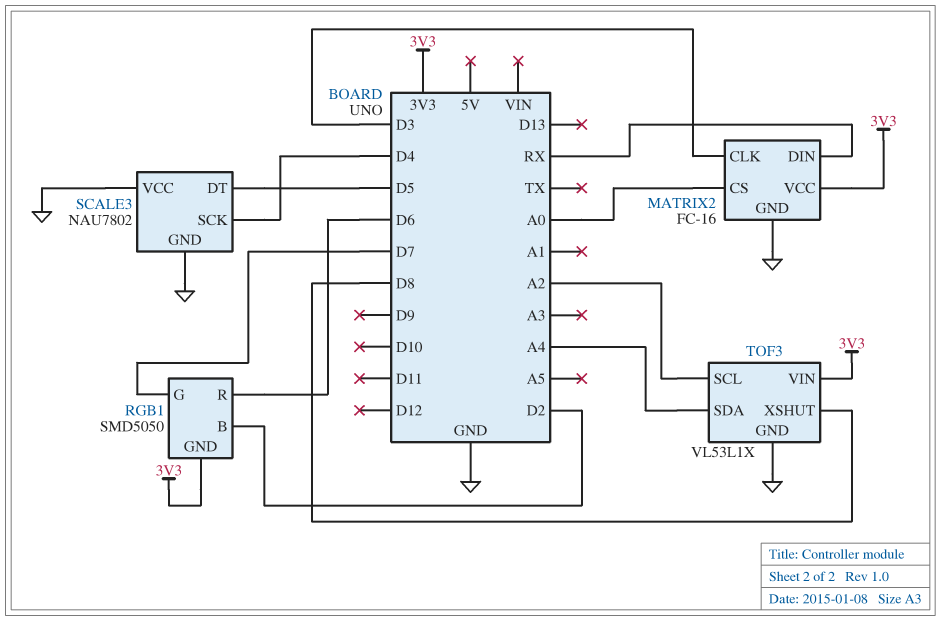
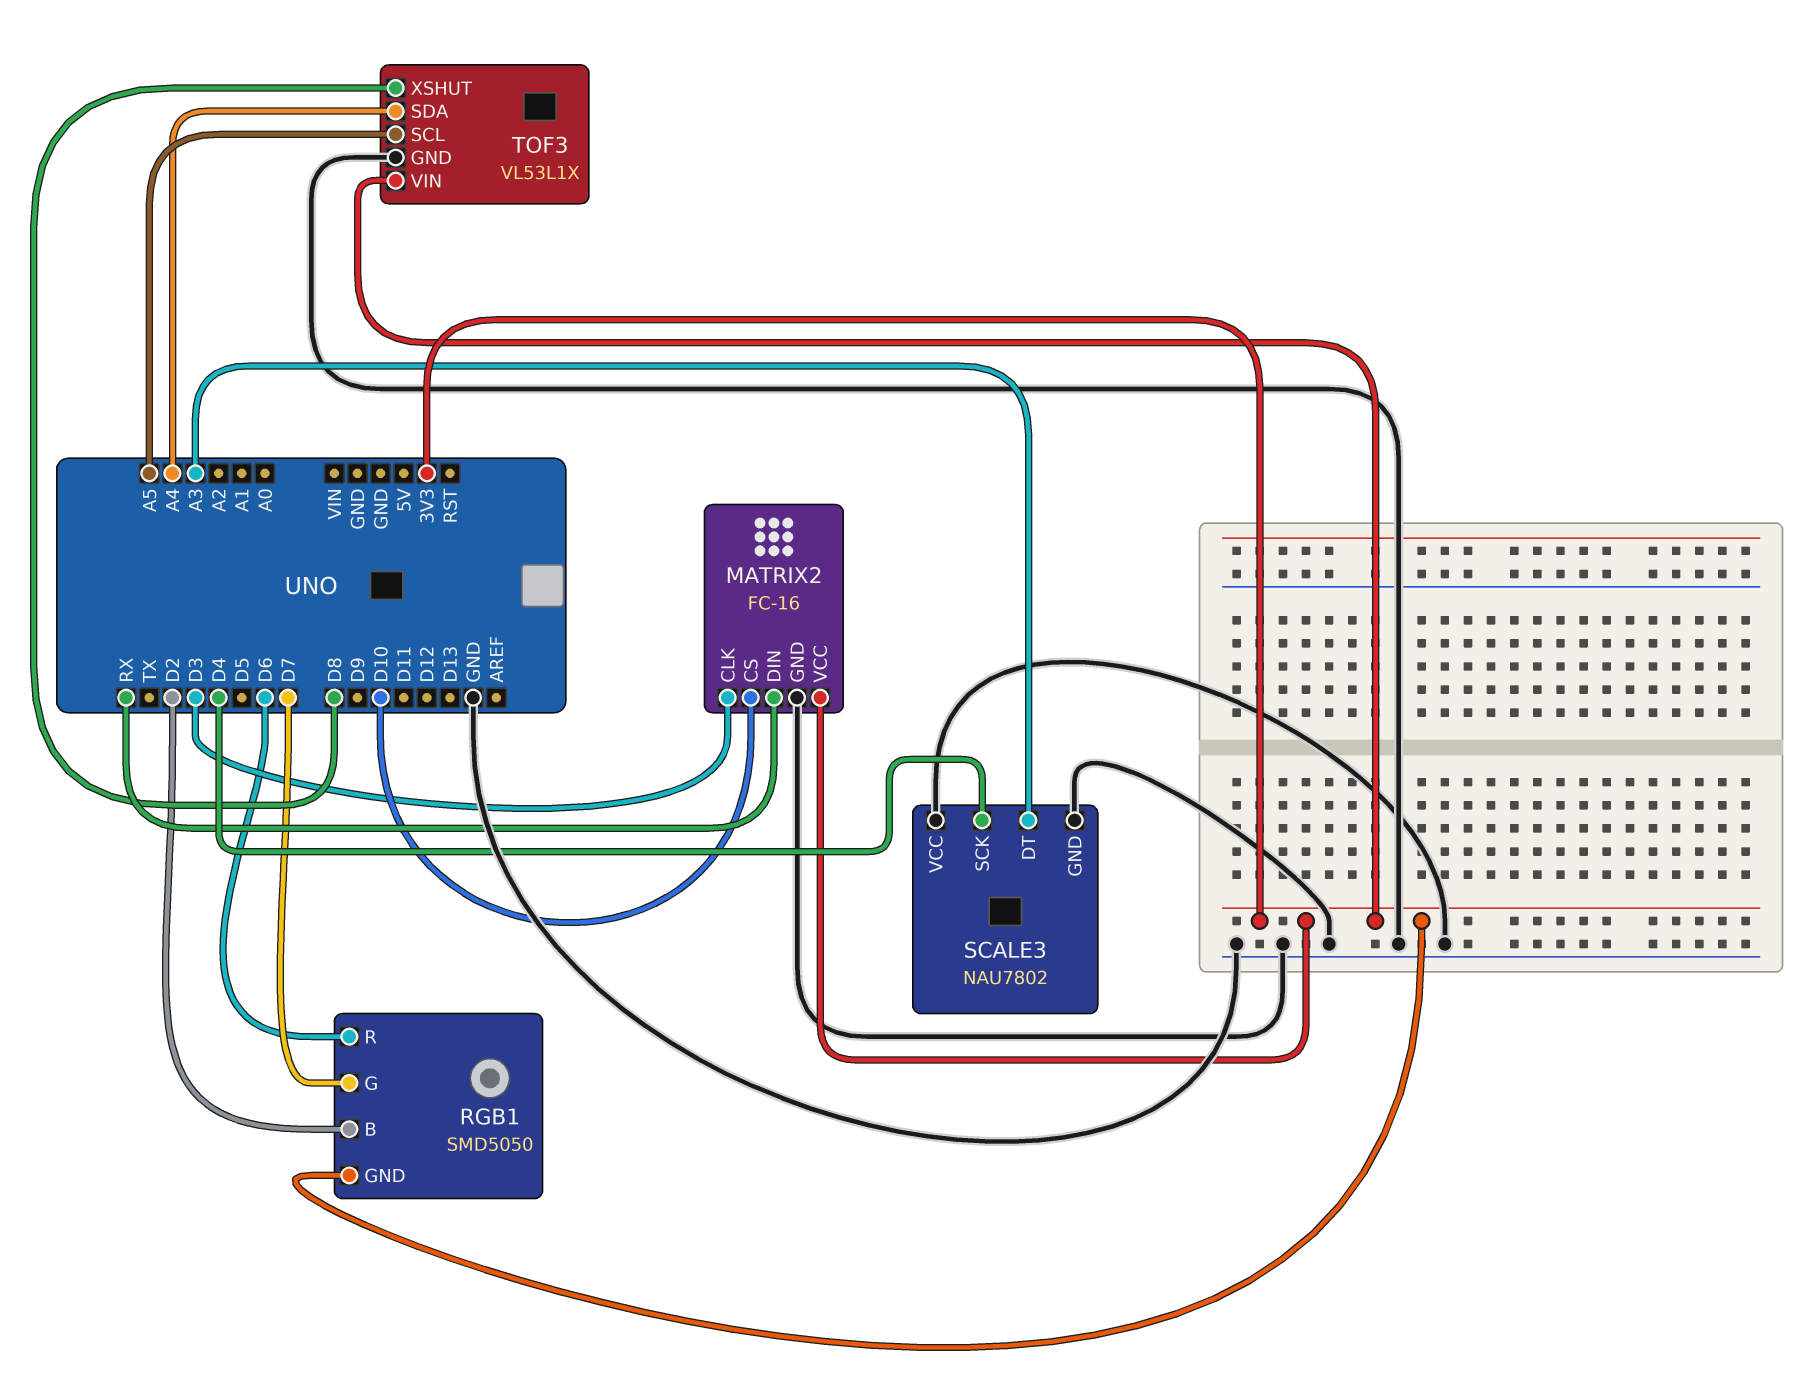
MATRIX2 pin CS: A0 -> D10
SCALE3 pin DT: D5 -> A3
TOF3 pin SCL: A2 -> A5

